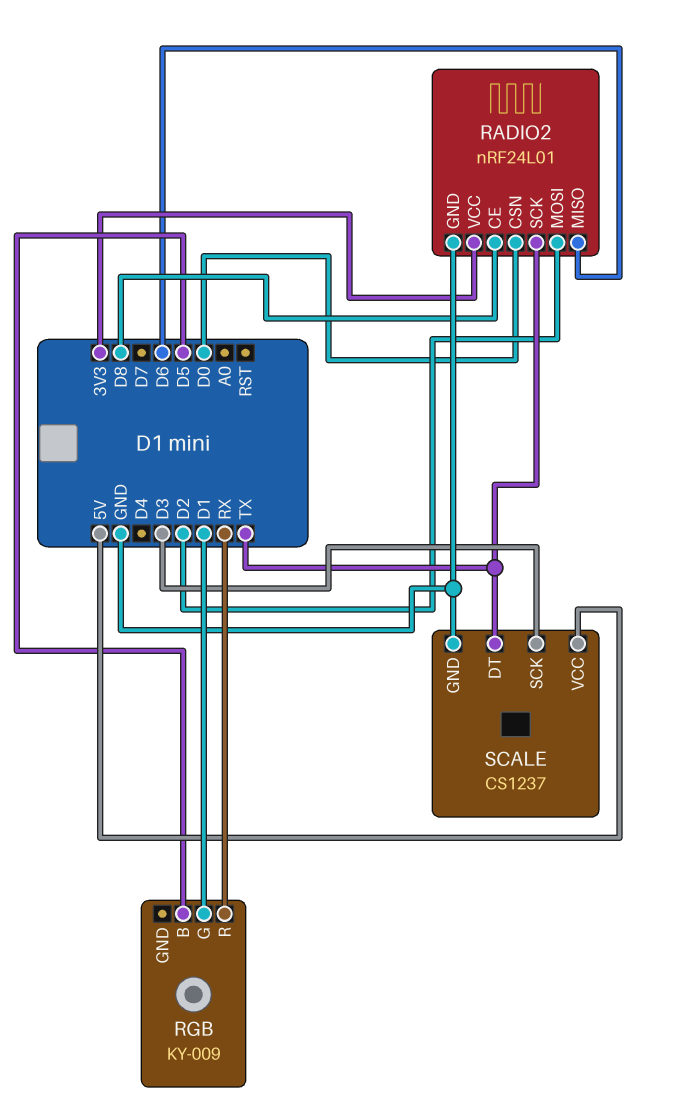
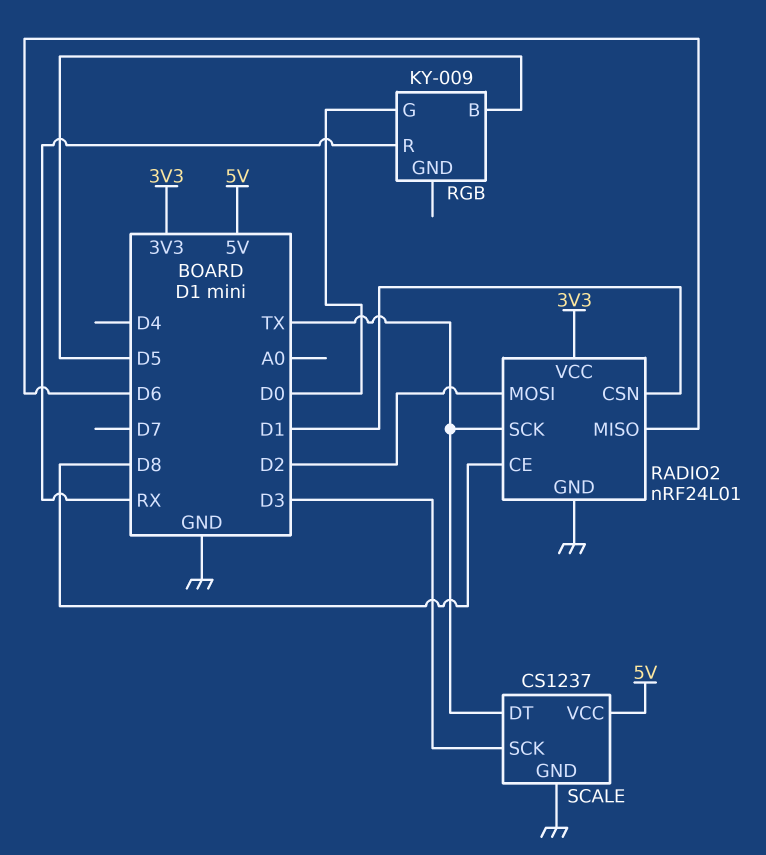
RADIO2 pin CSN: D0 -> D1
RGB pin G: D1 -> D0

